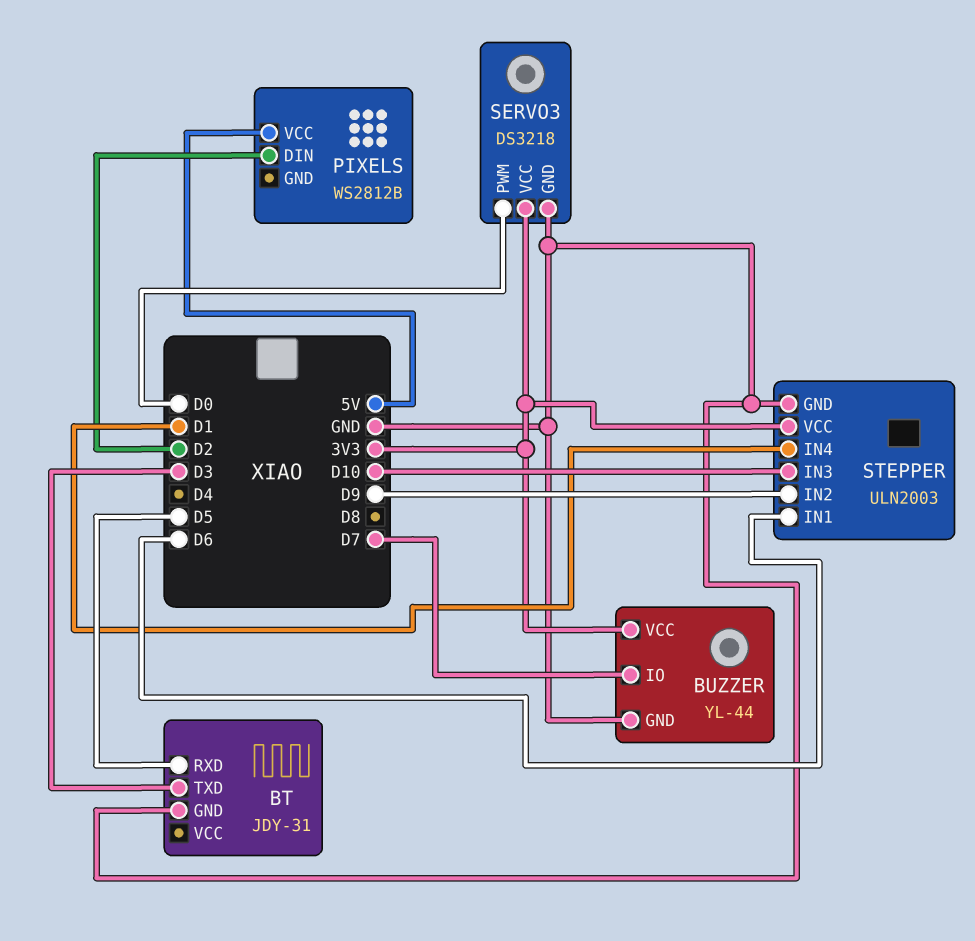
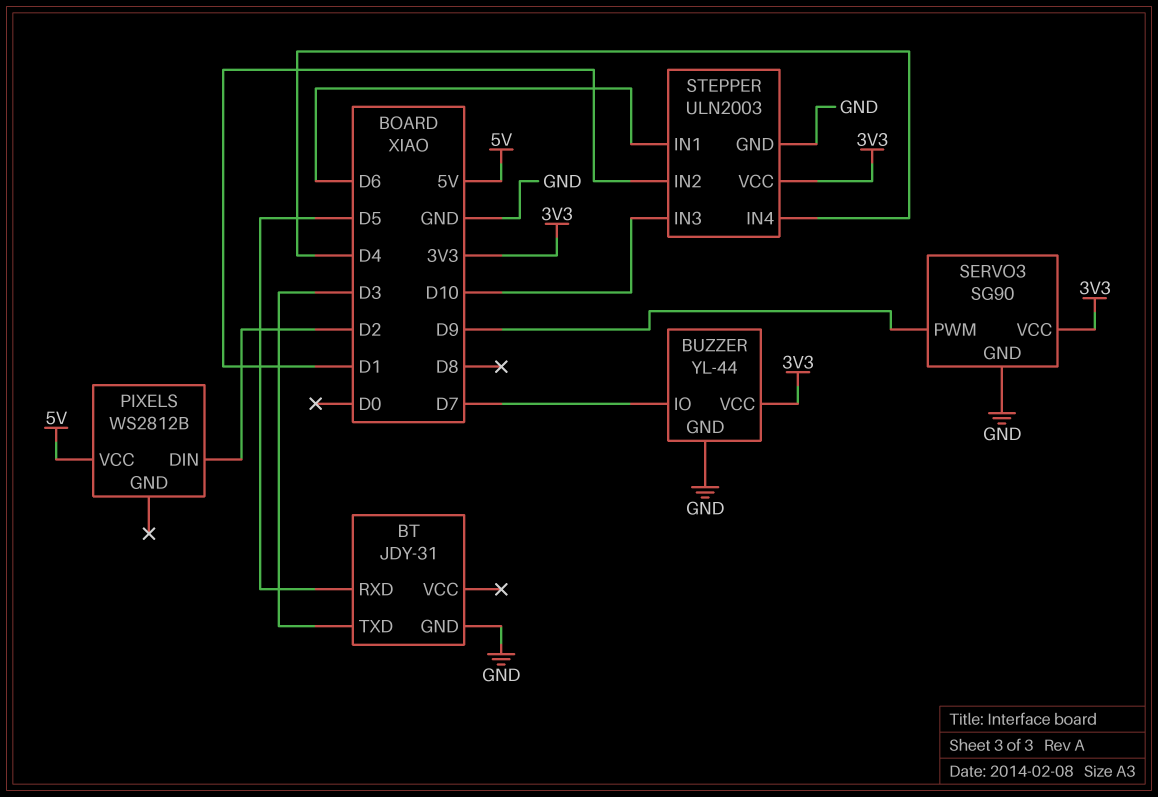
SERVO3: DS3218 -> SG90
SERVO3 pin PWM: D0 -> D9
STEPPER pin IN2: D9 -> D1
STEPPER pin IN4: D1 -> D4

